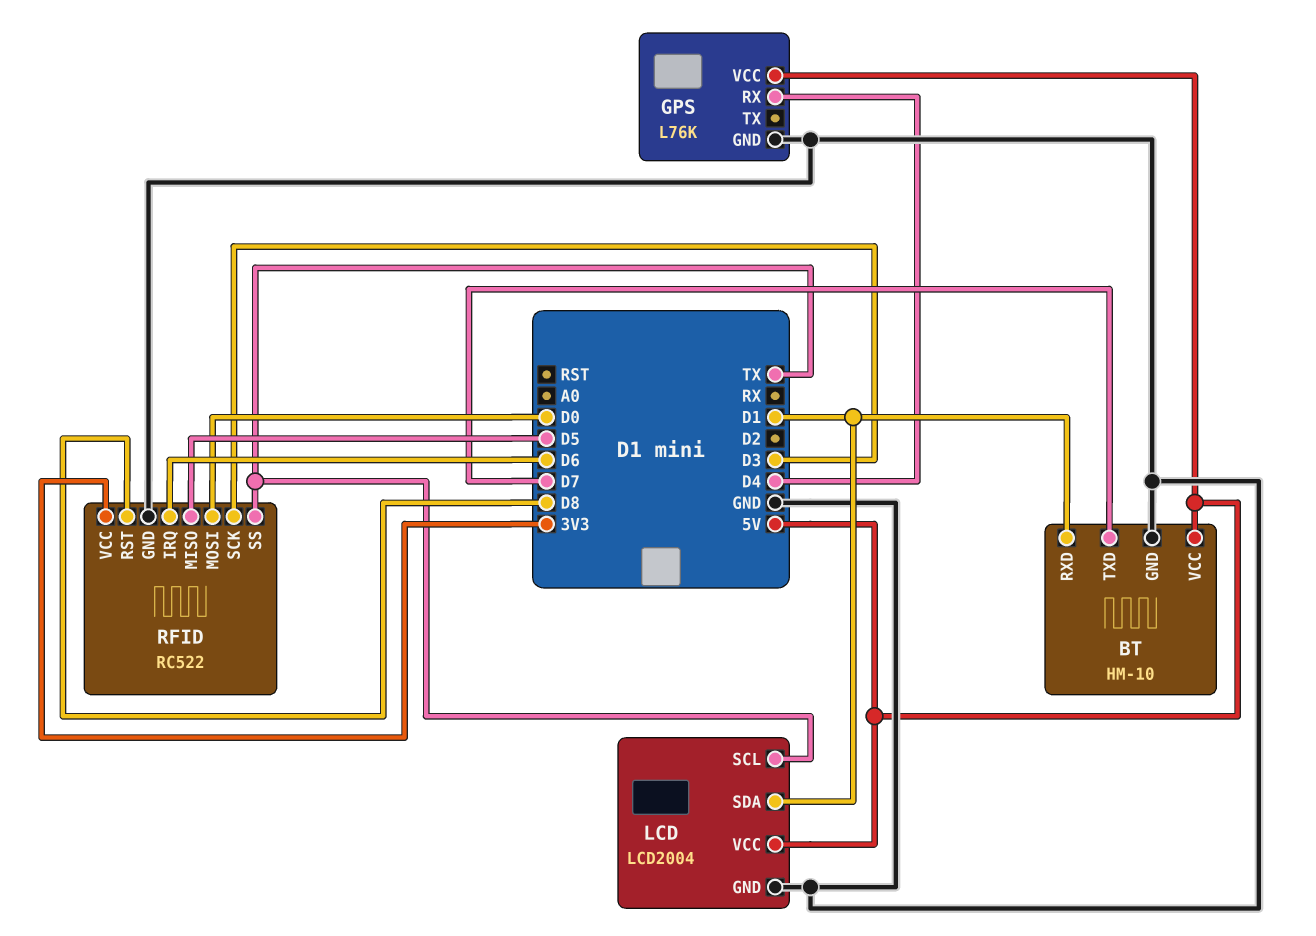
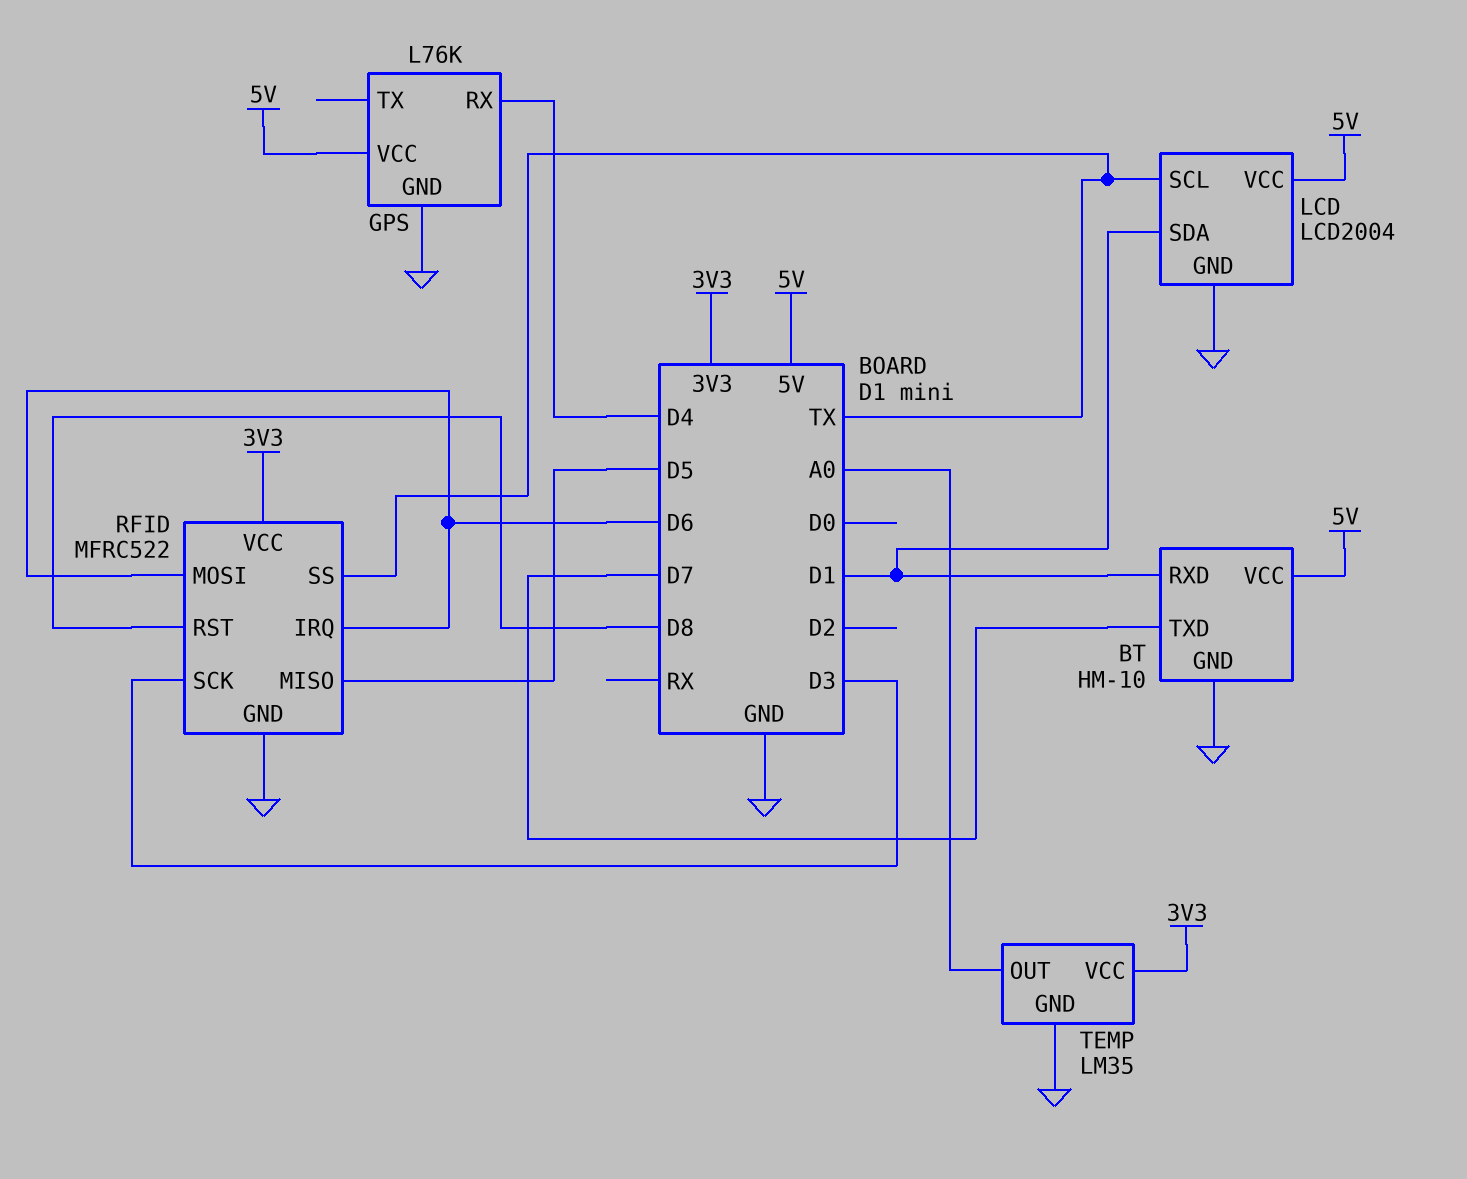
RFID: RC522 -> MFRC522
RFID pin MOSI: D0 -> D6
TEMP: none -> LM35
TEMP pin GND: none -> GND
TEMP pin OUT: none -> A0
TEMP pin VCC: none -> 3V3

